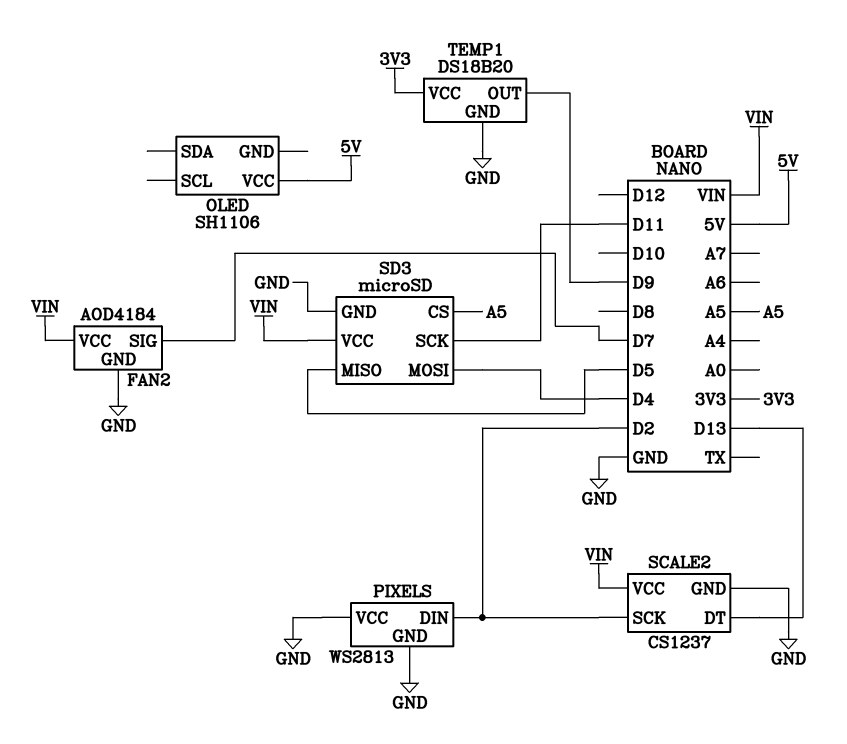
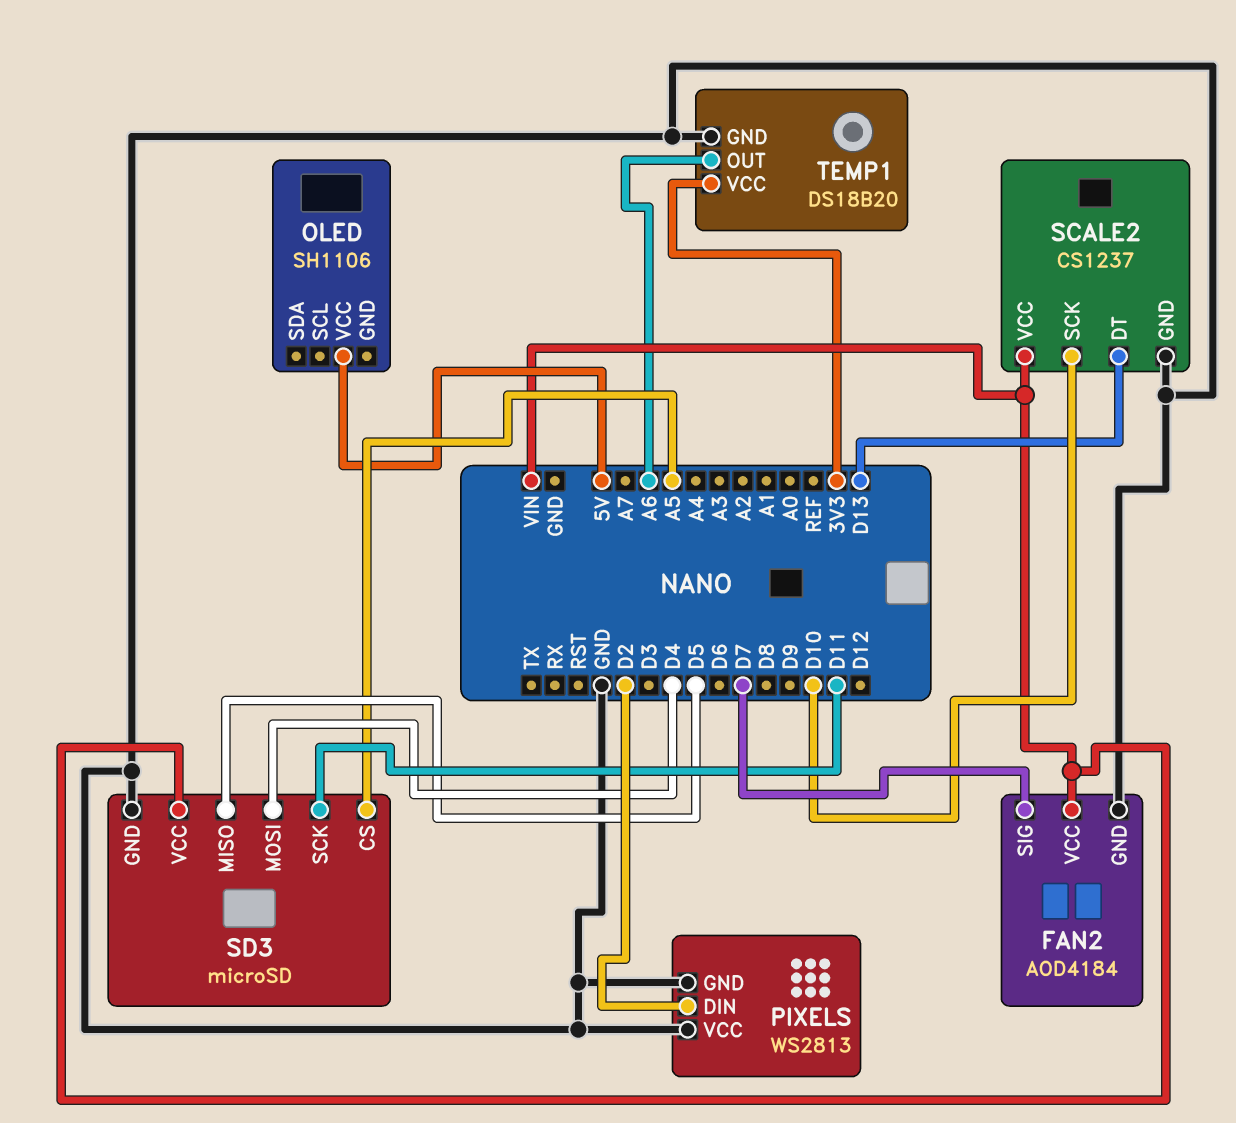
SCALE2 pin SCK: D2 -> D10
TEMP1 pin OUT: D9 -> A6

